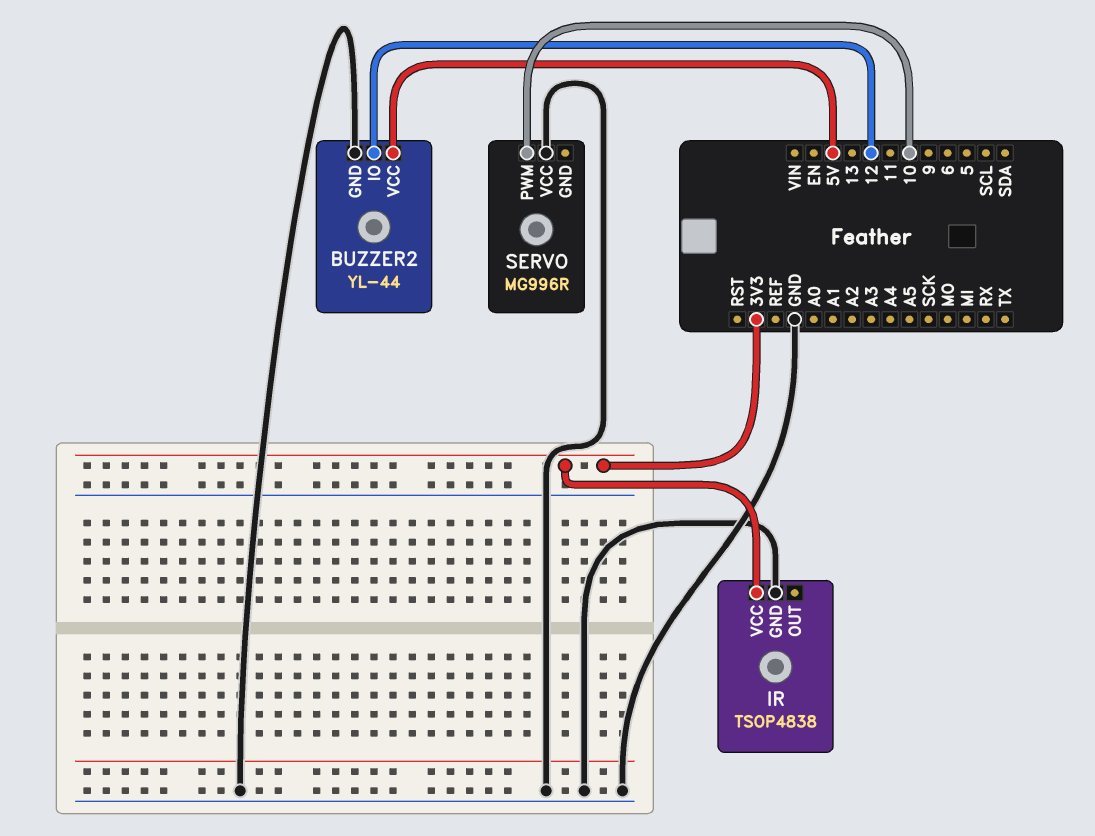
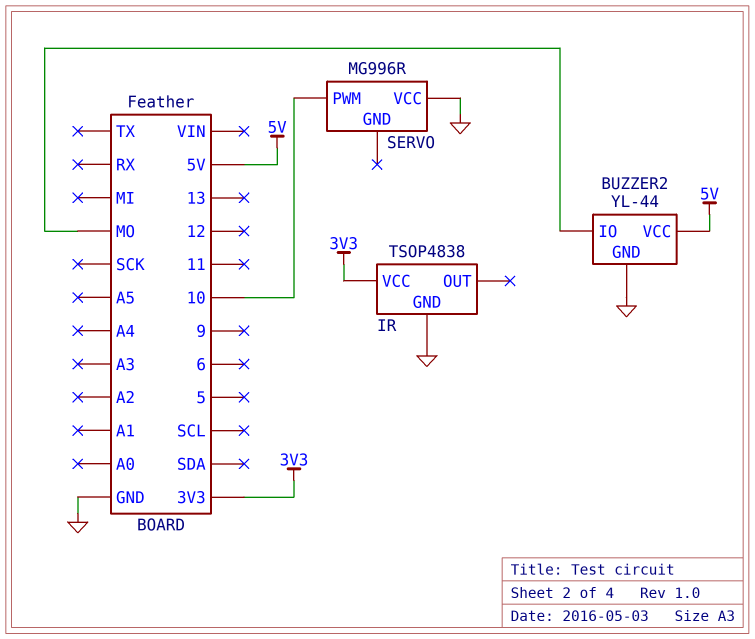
BUZZER2 pin IO: 12 -> MO

